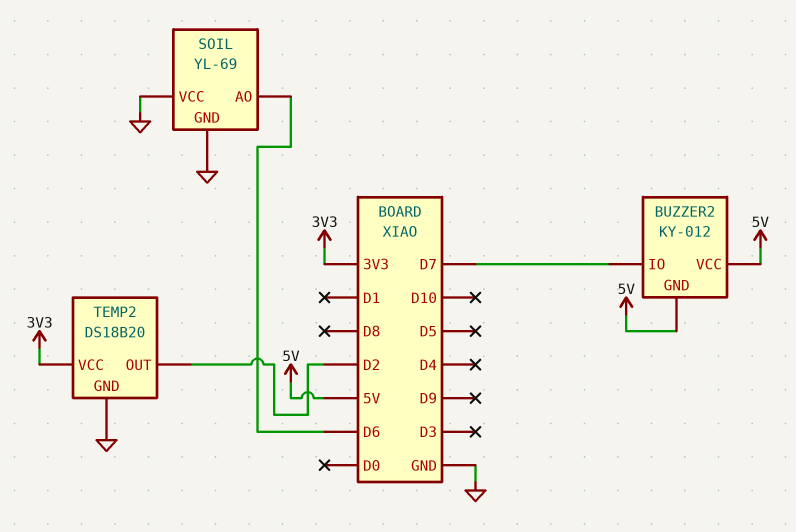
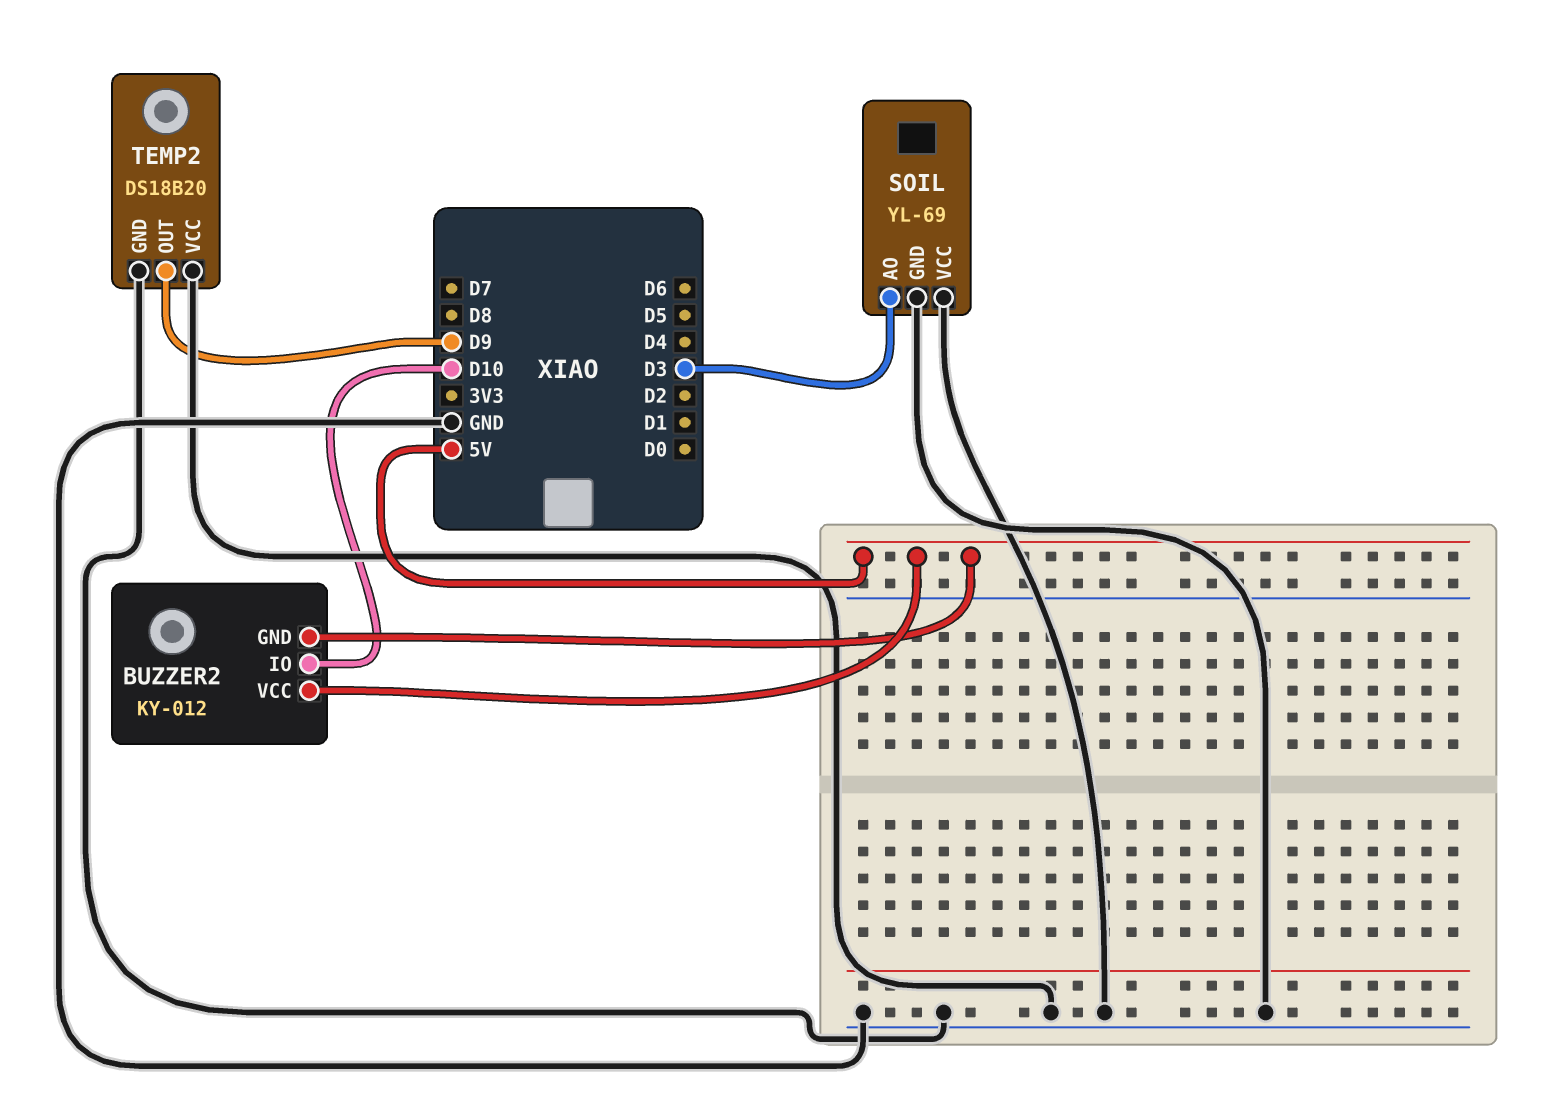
BUZZER2 pin IO: D7 -> D10
SOIL pin AO: D6 -> D3
TEMP2 pin OUT: D2 -> D9
TEMP2 pin VCC: 3V3 -> GND

